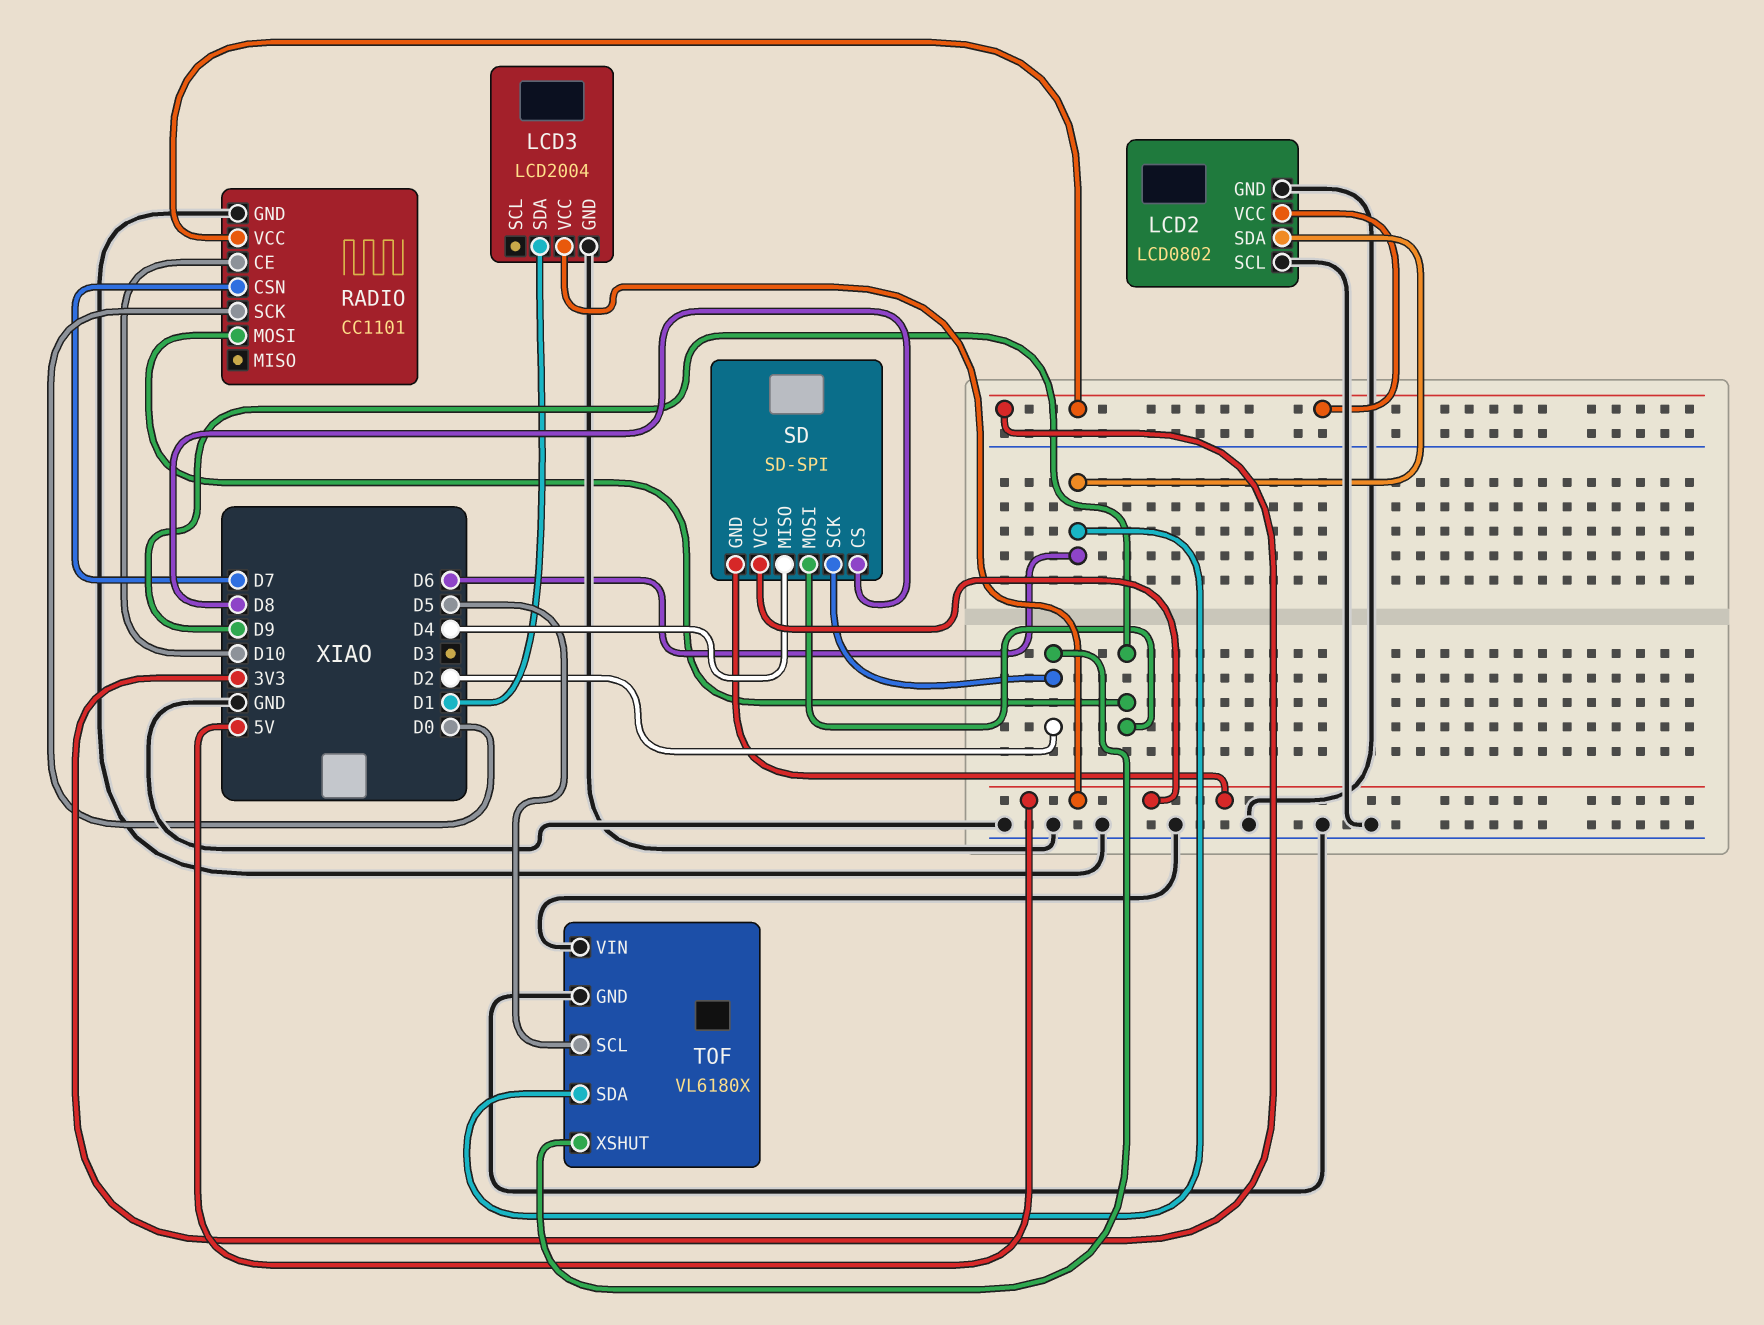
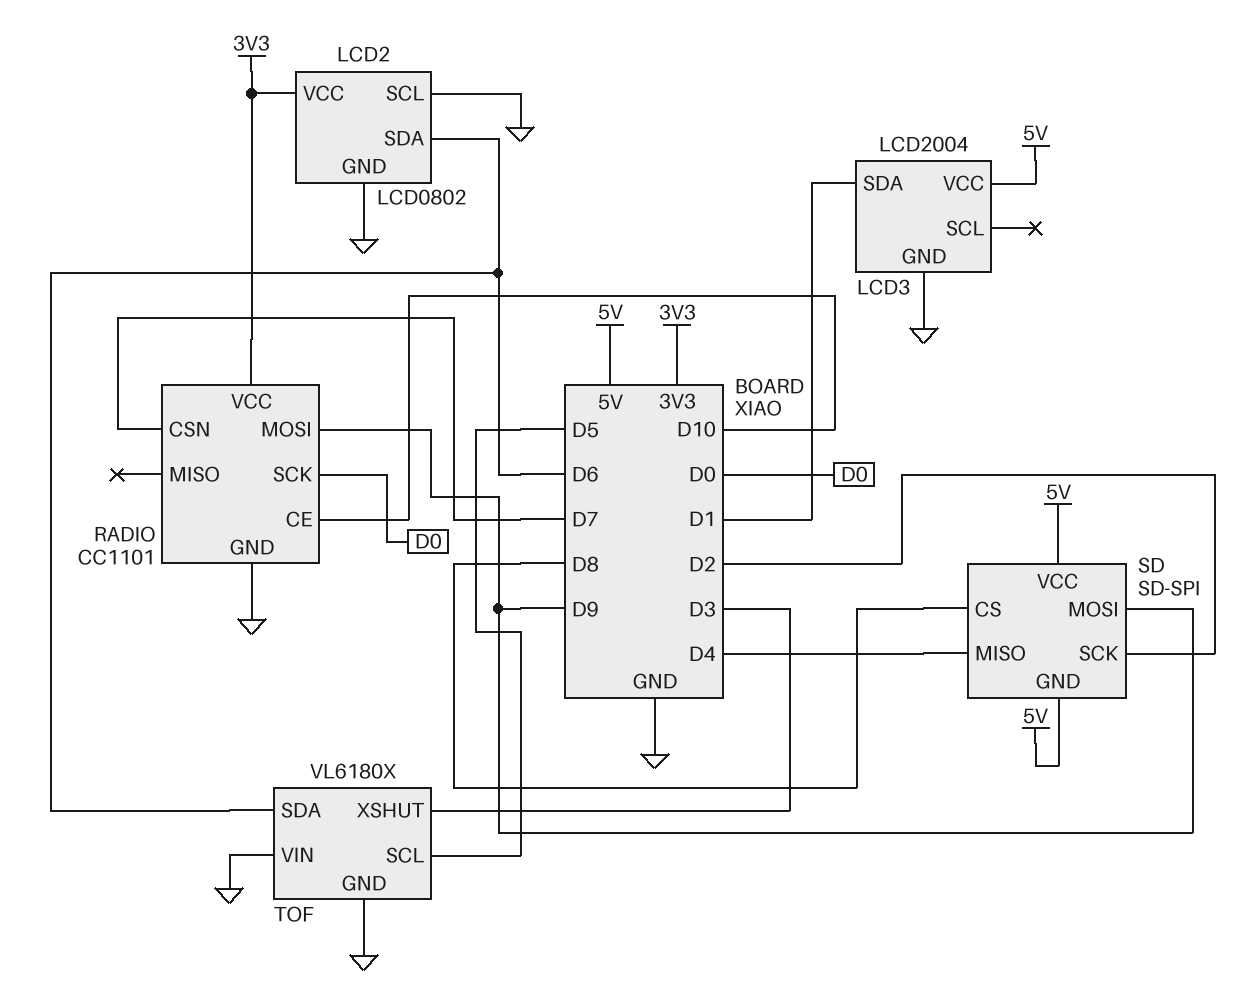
TOF pin XSHUT: D2 -> D3

